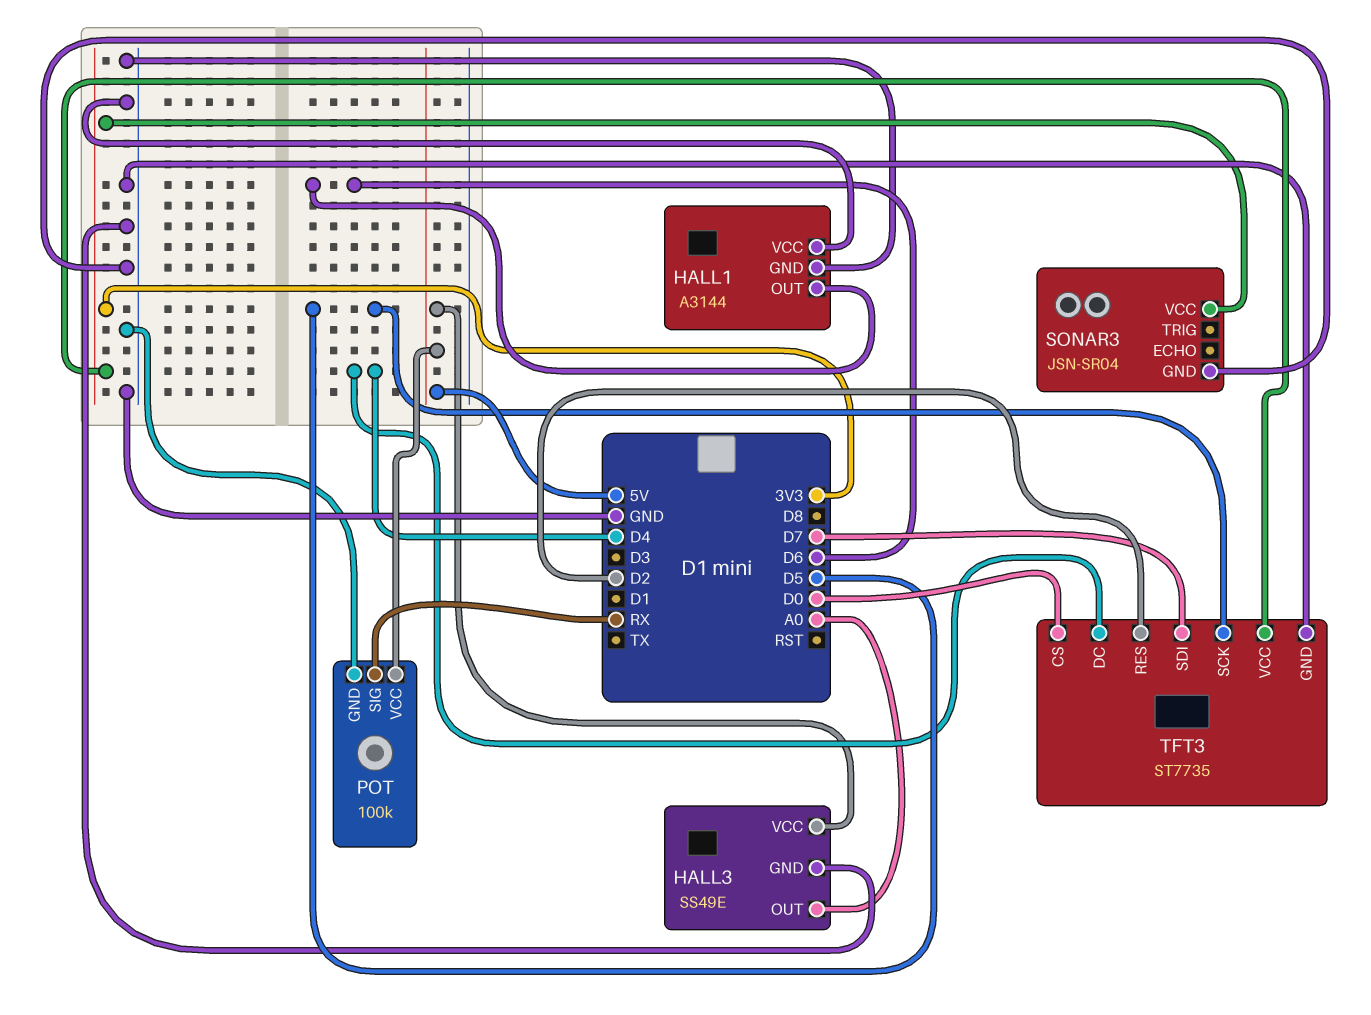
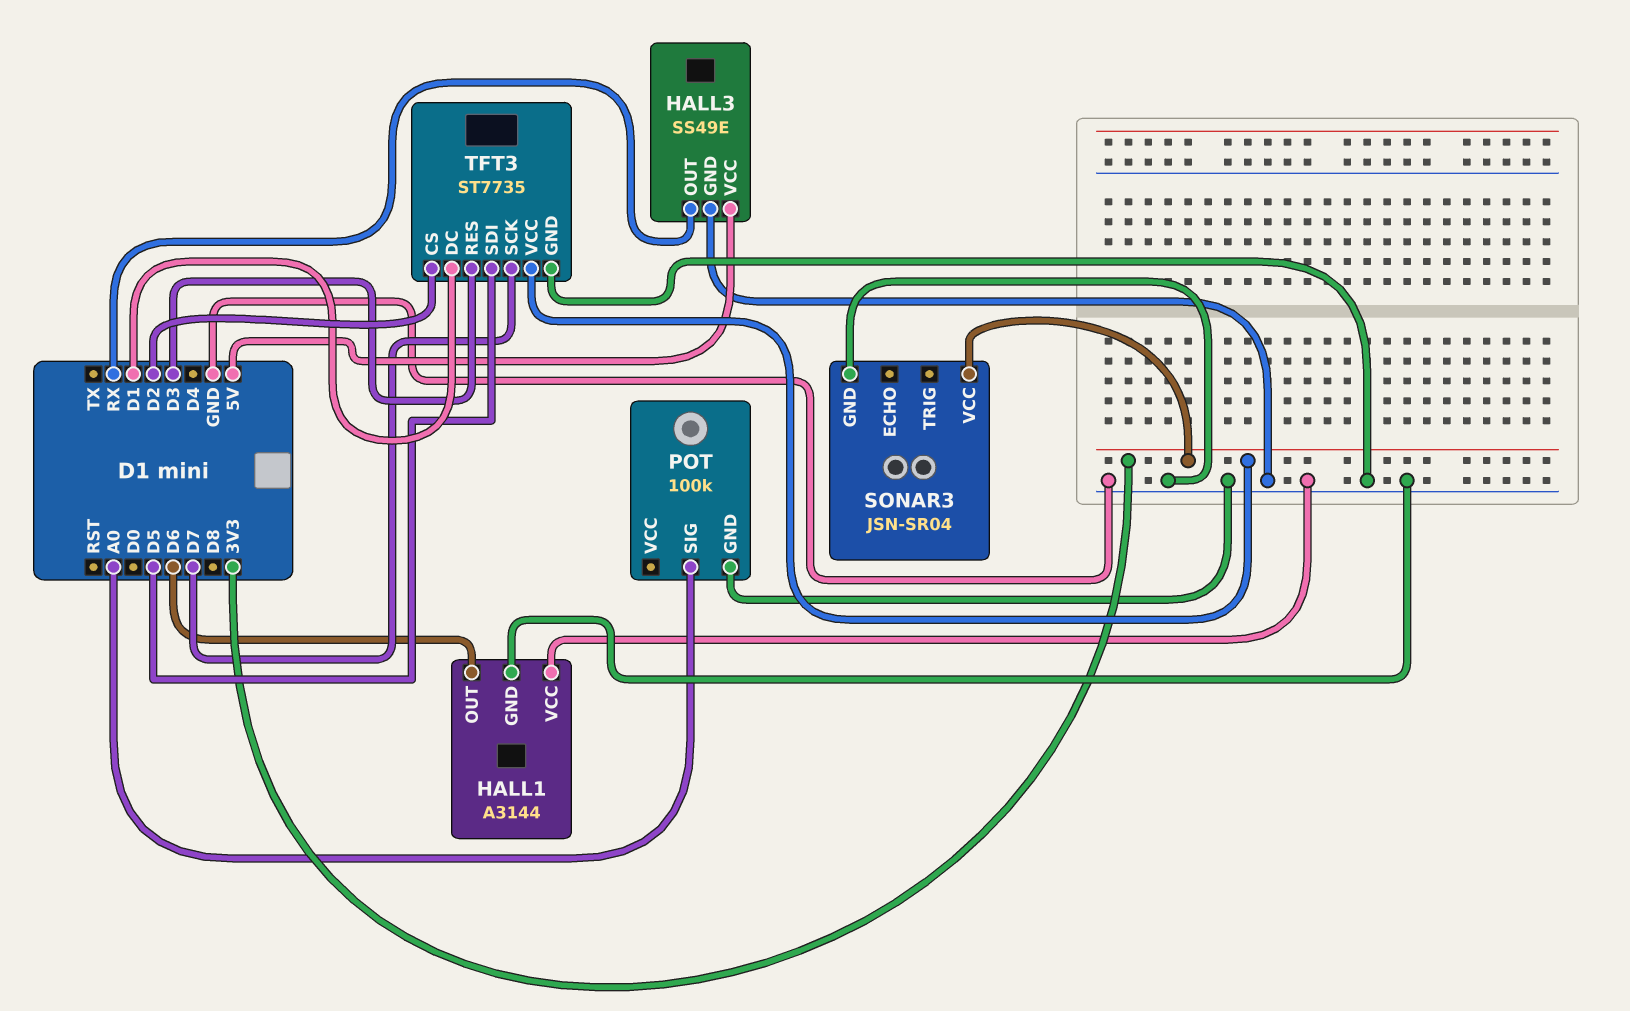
HALL3 pin OUT: A0 -> RX
POT pin SIG: RX -> A0
POT pin VCC: 5V -> none
TFT3 pin CS: D0 -> D2
TFT3 pin DC: D4 -> D1
TFT3 pin RES: D2 -> D3
TFT3 pin SCK: D5 -> D7
TFT3 pin SDI: D7 -> D5

